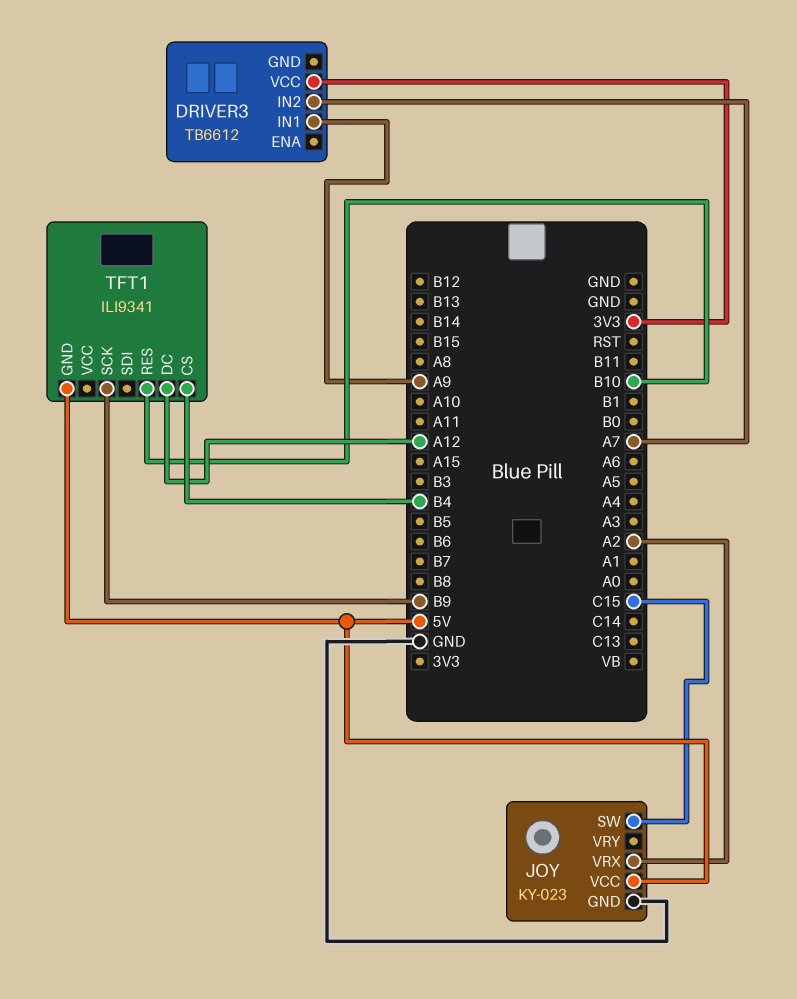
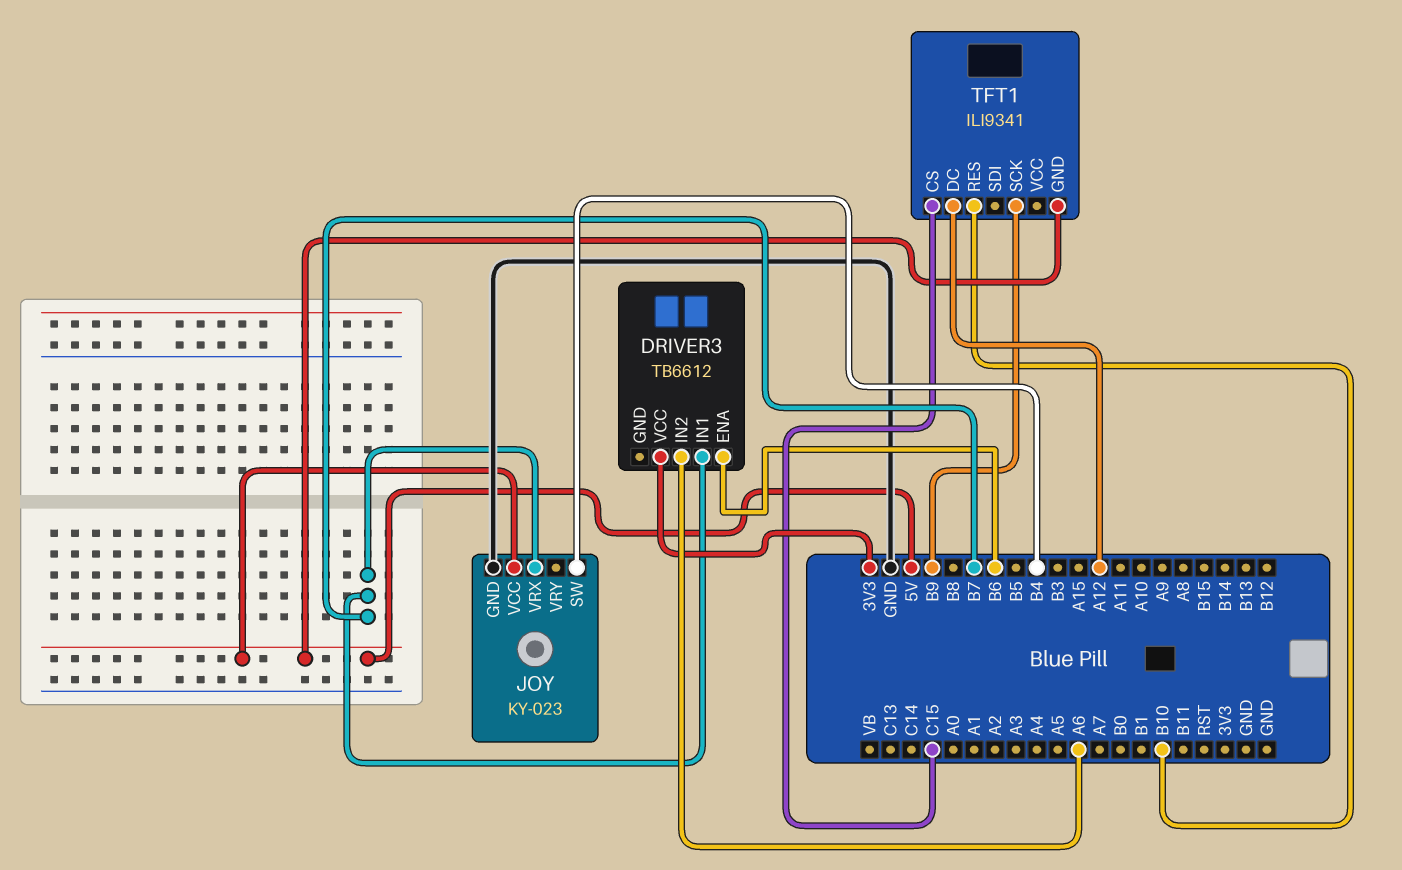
DRIVER3 pin ENA: none -> B6
DRIVER3 pin IN1: A9 -> B7
DRIVER3 pin IN2: A7 -> A6
JOY pin SW: C15 -> B4
JOY pin VRX: A2 -> B7
TFT1 pin CS: B4 -> C15

